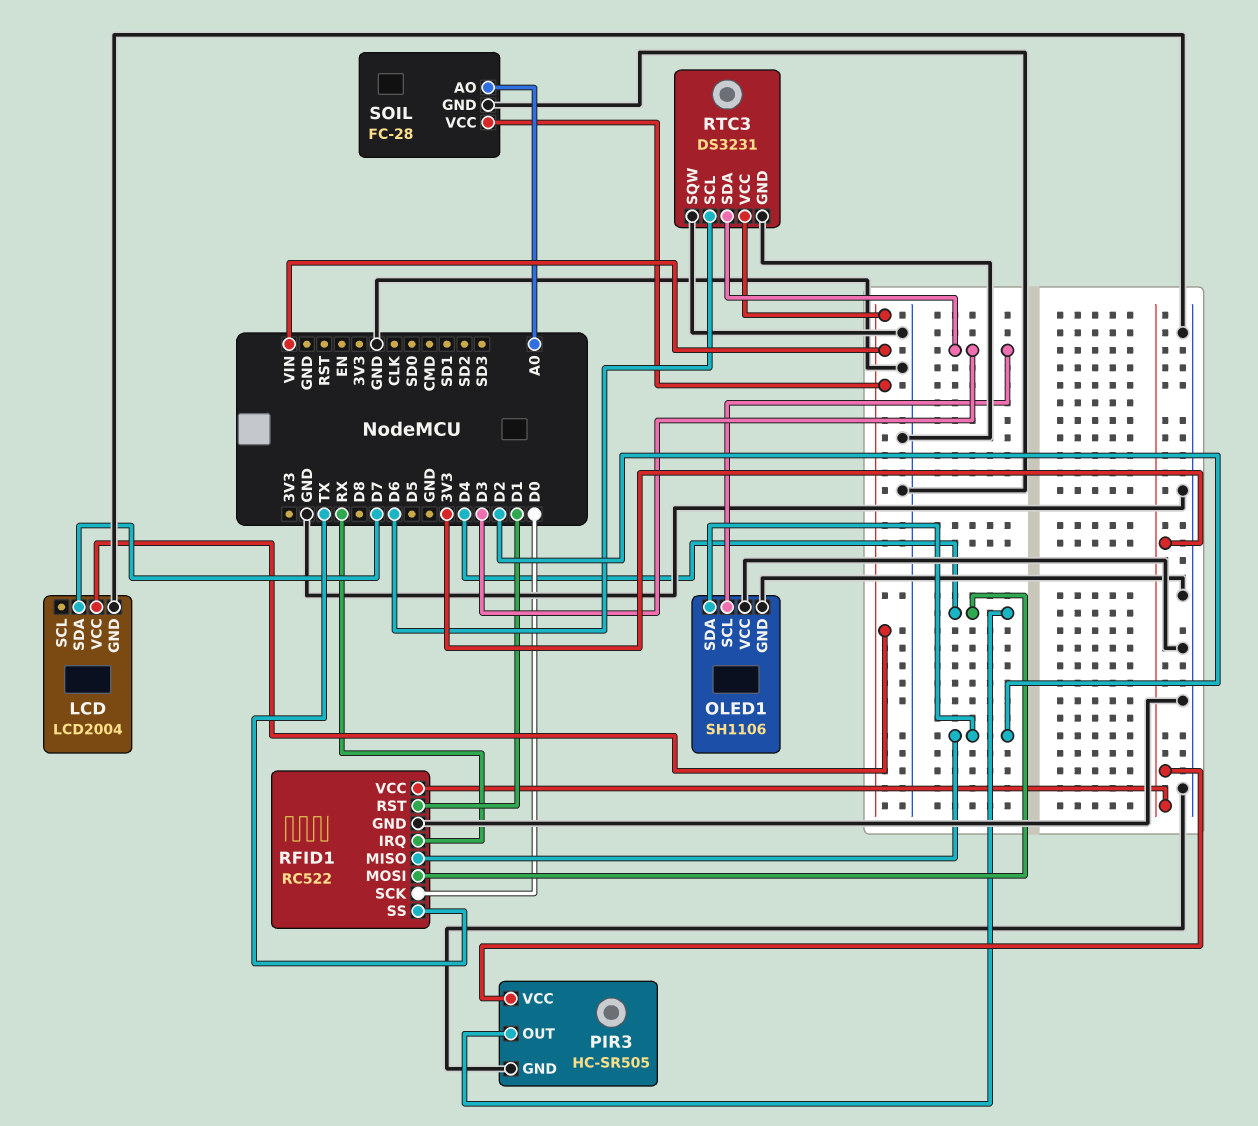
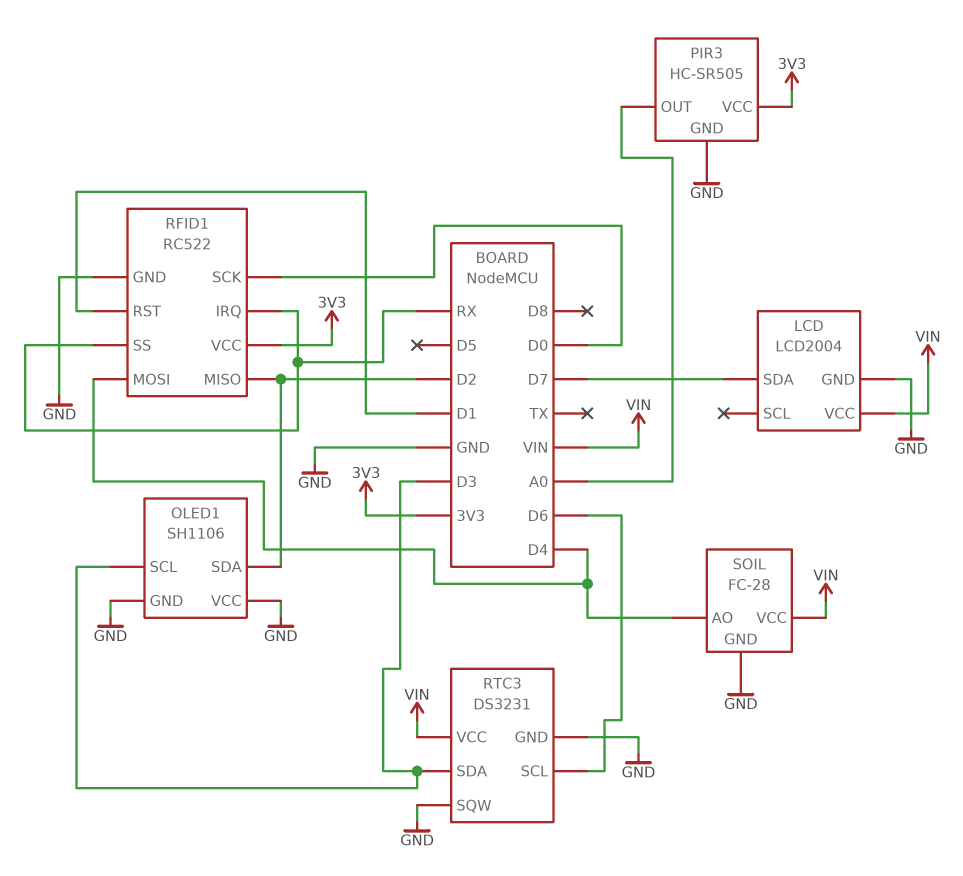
PIR3 pin OUT: D4 -> A0
RFID1 pin SS: TX -> RX
SOIL pin AO: A0 -> D4

